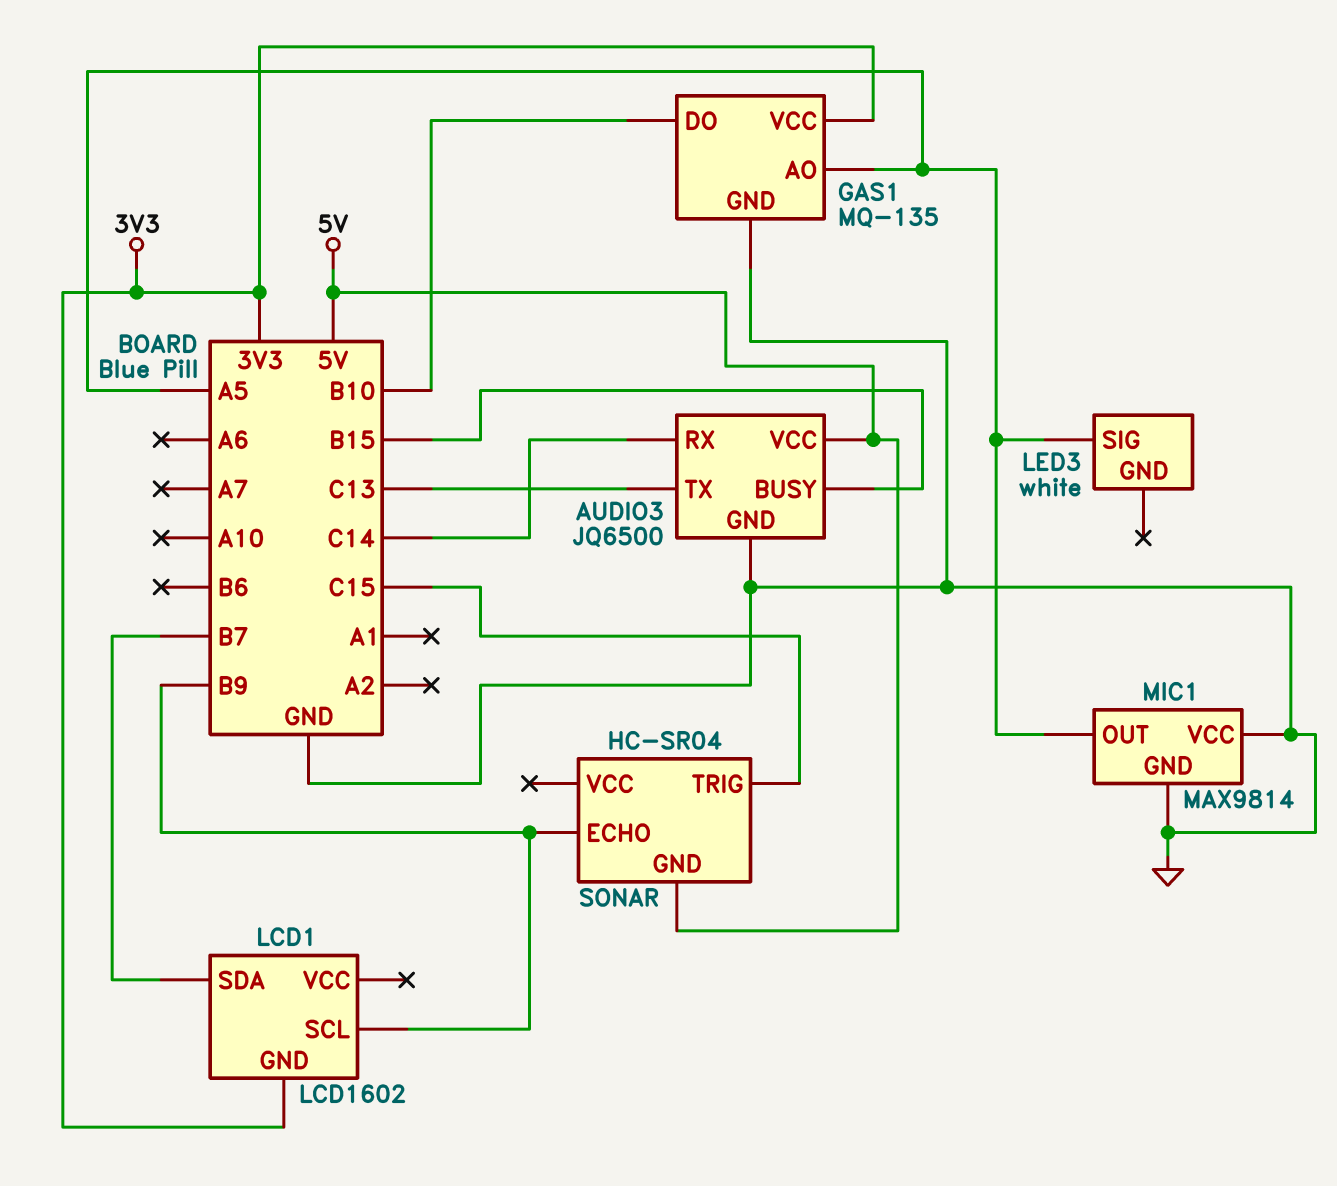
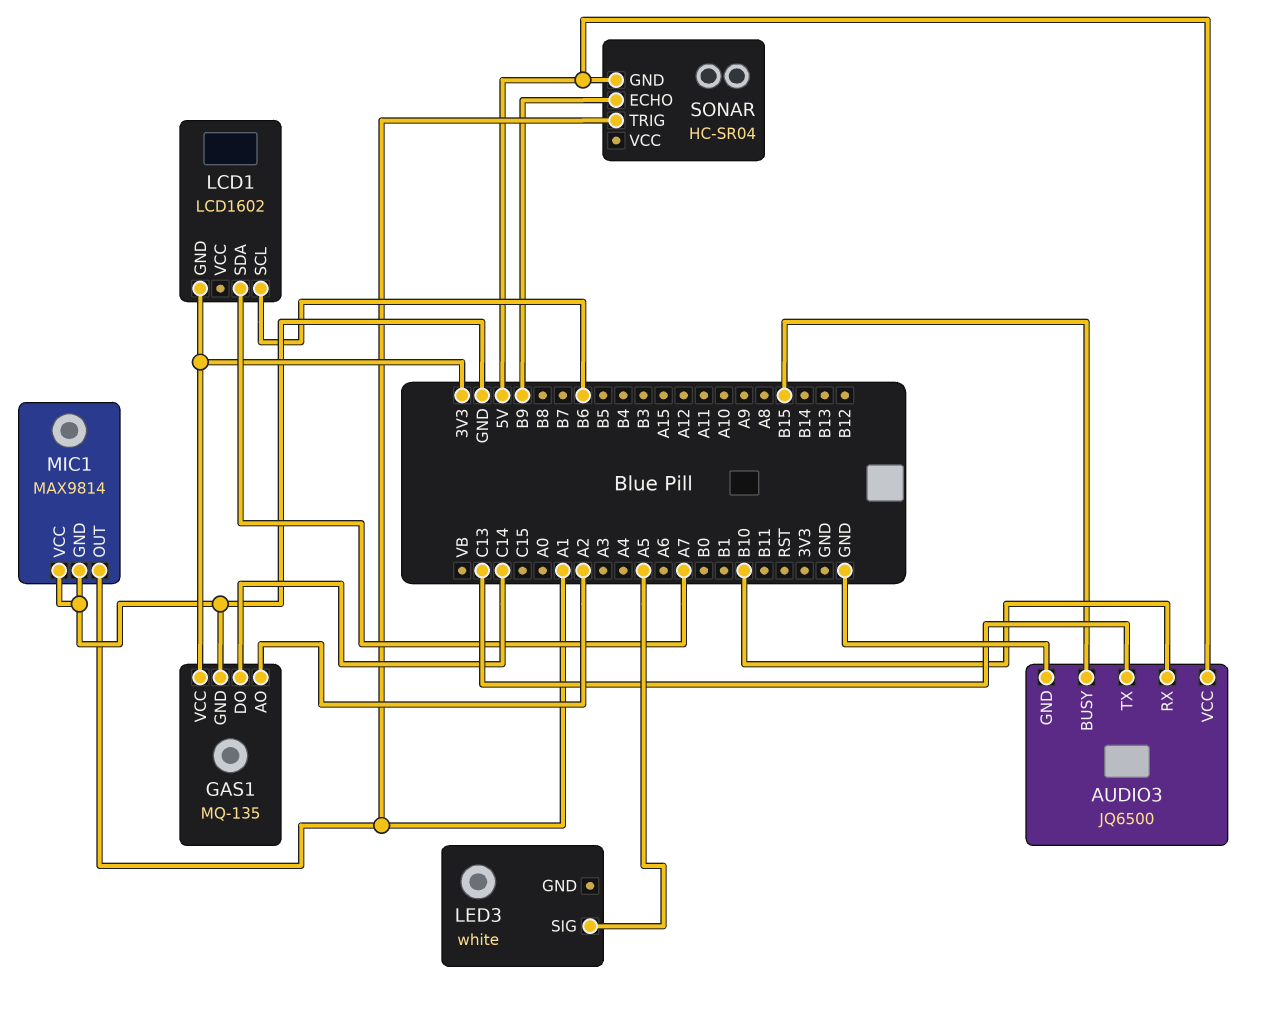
AUDIO3 pin RX: C14 -> B10
GAS1 pin AO: A5 -> A2
GAS1 pin DO: B10 -> C14
LCD1 pin SCL: B9 -> B6
LCD1 pin SDA: B7 -> A7
MIC1 pin OUT: A5 -> A1
SONAR pin TRIG: C15 -> A1

